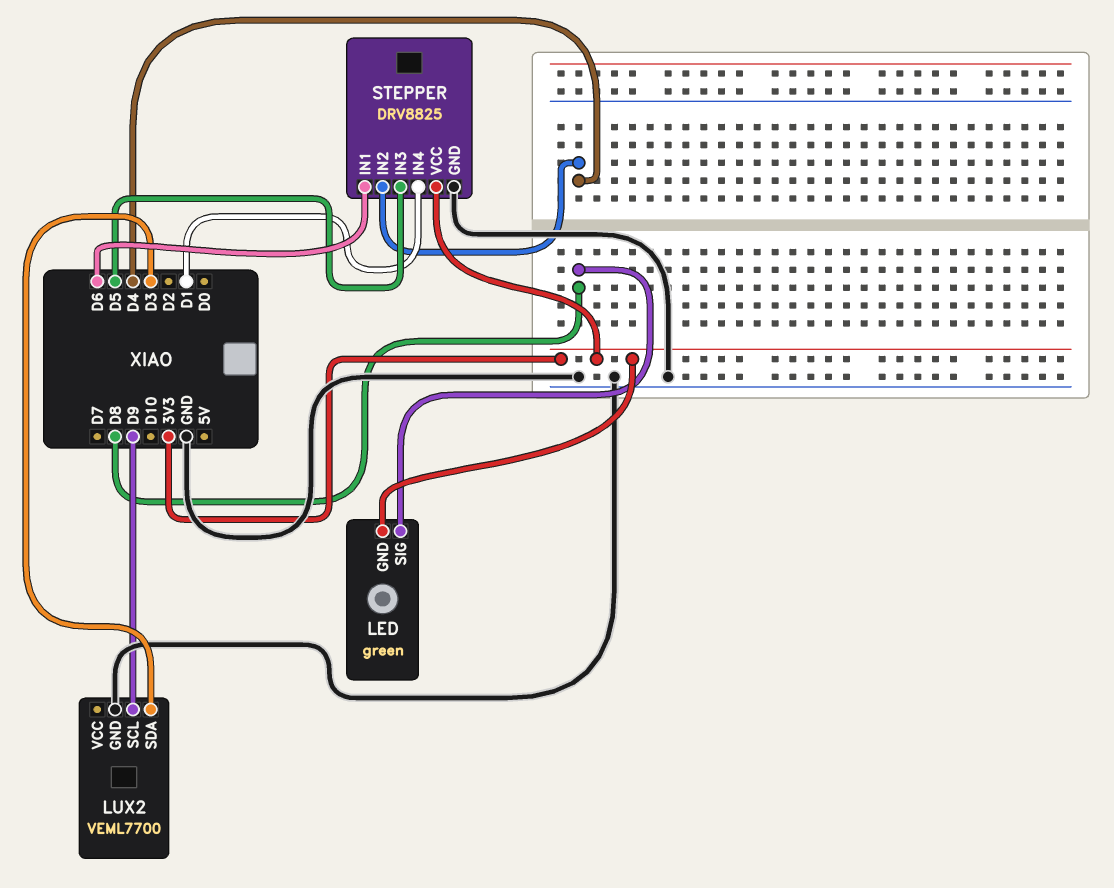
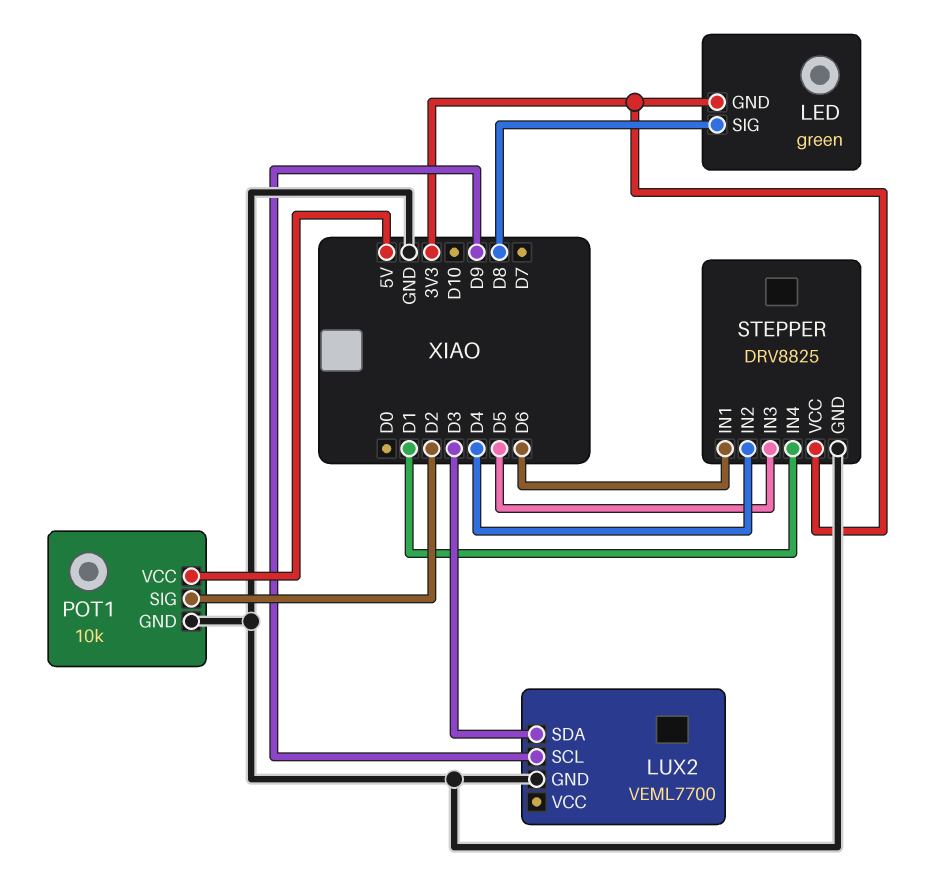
POT1: none -> 10k
POT1 pin GND: none -> GND
POT1 pin SIG: none -> D2
POT1 pin VCC: none -> 5V

